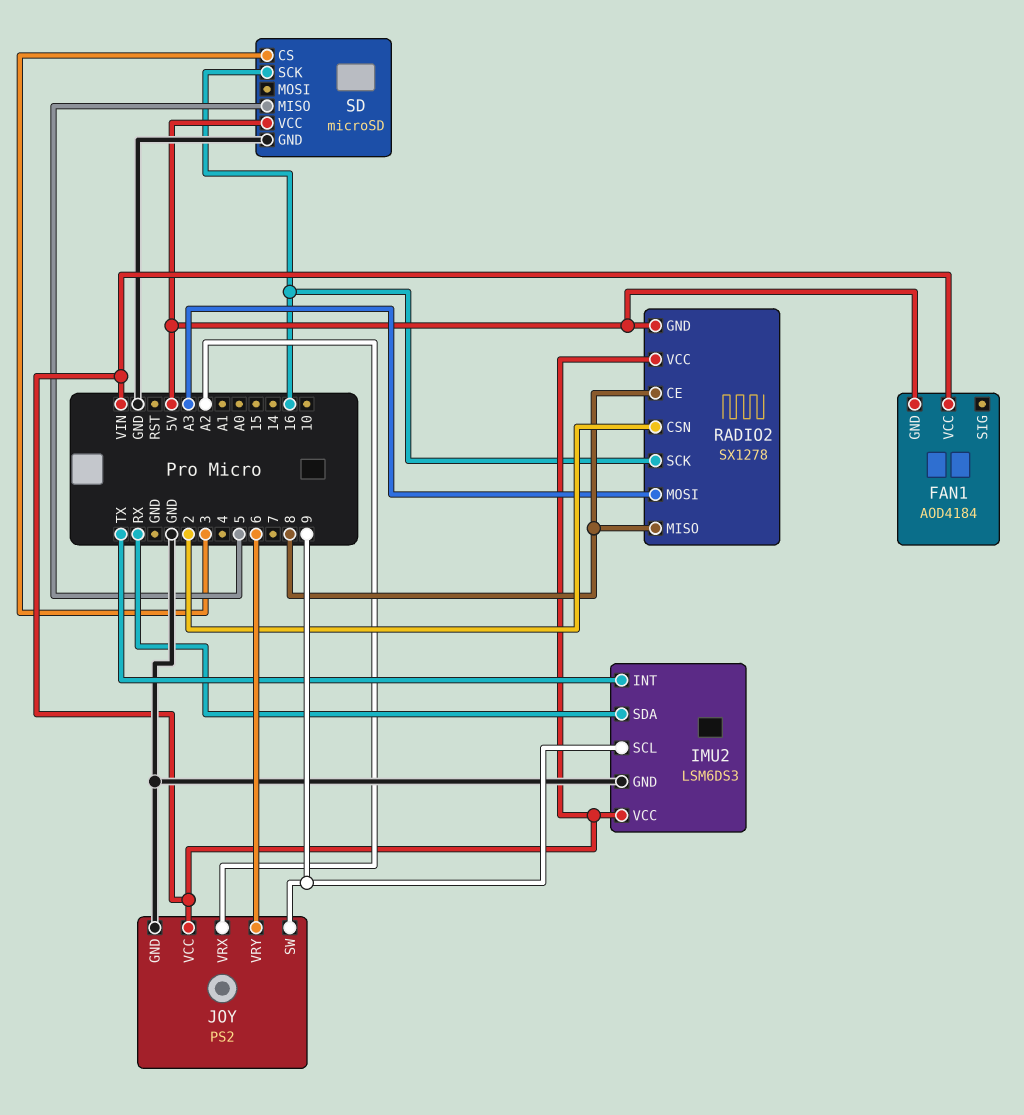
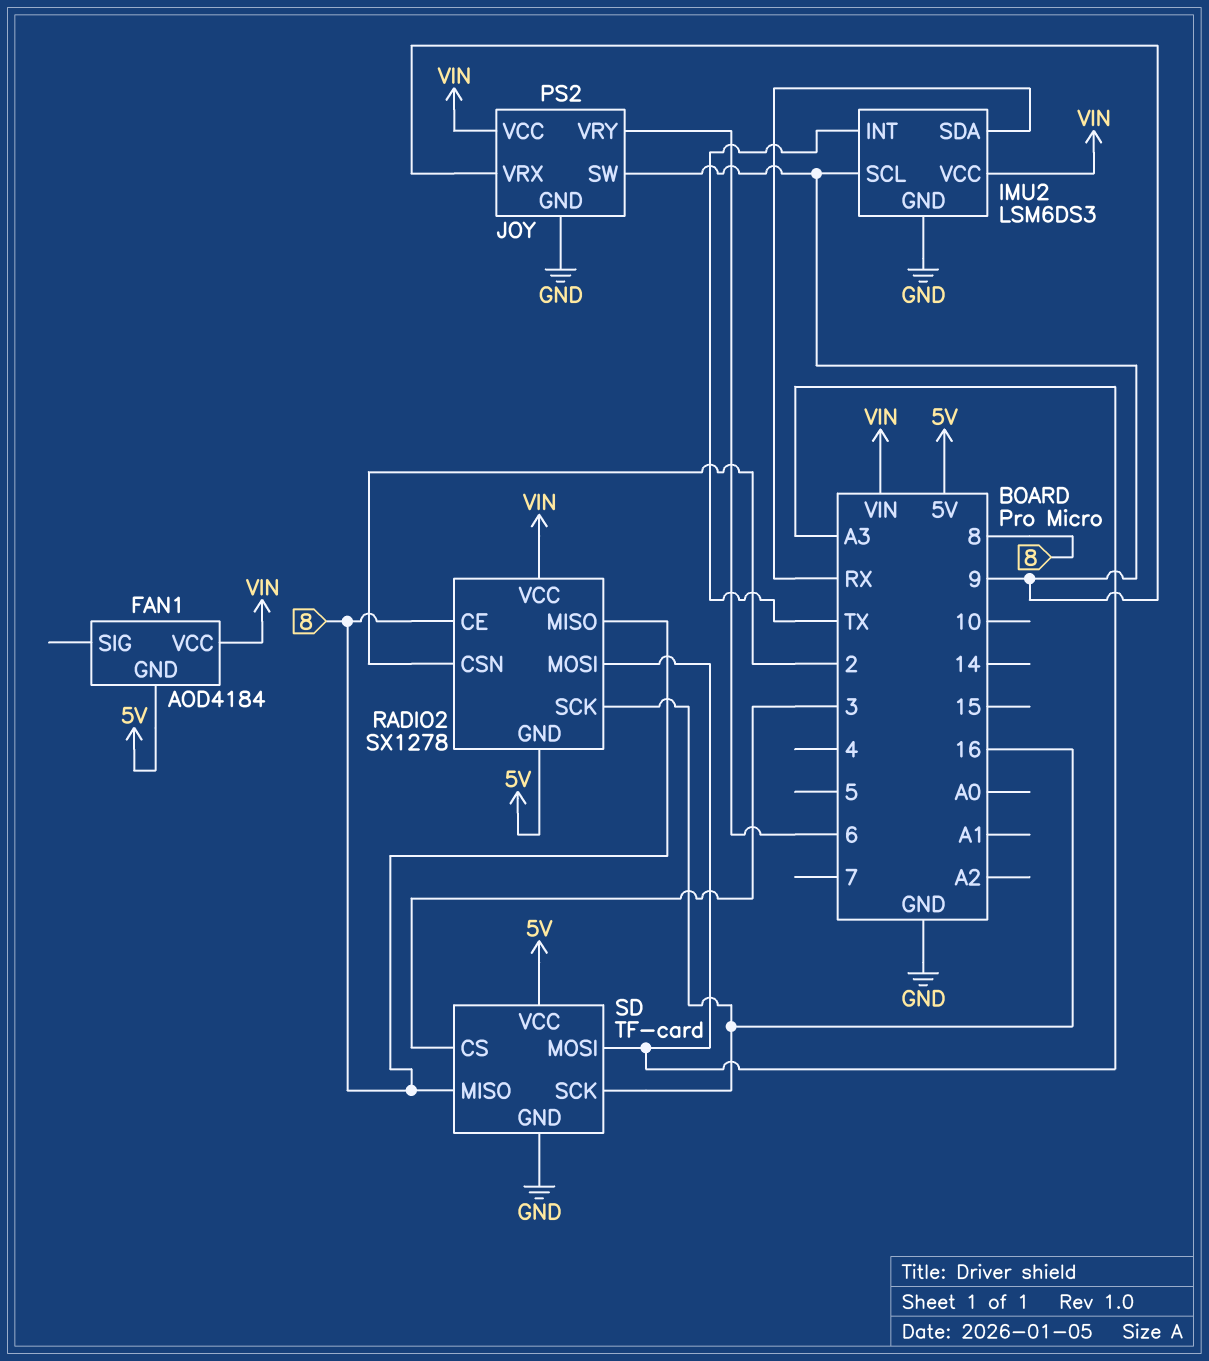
JOY pin VRX: A2 -> 9
SD: microSD -> TF-card
SD pin MISO: 5 -> 8
SD pin MOSI: none -> A3

